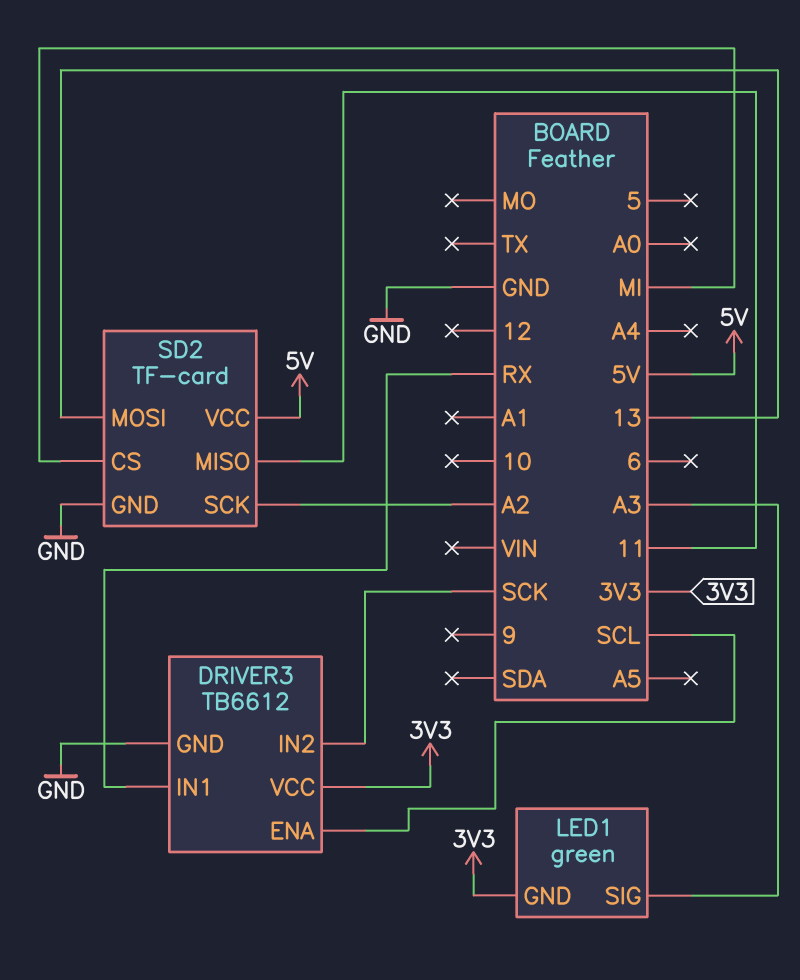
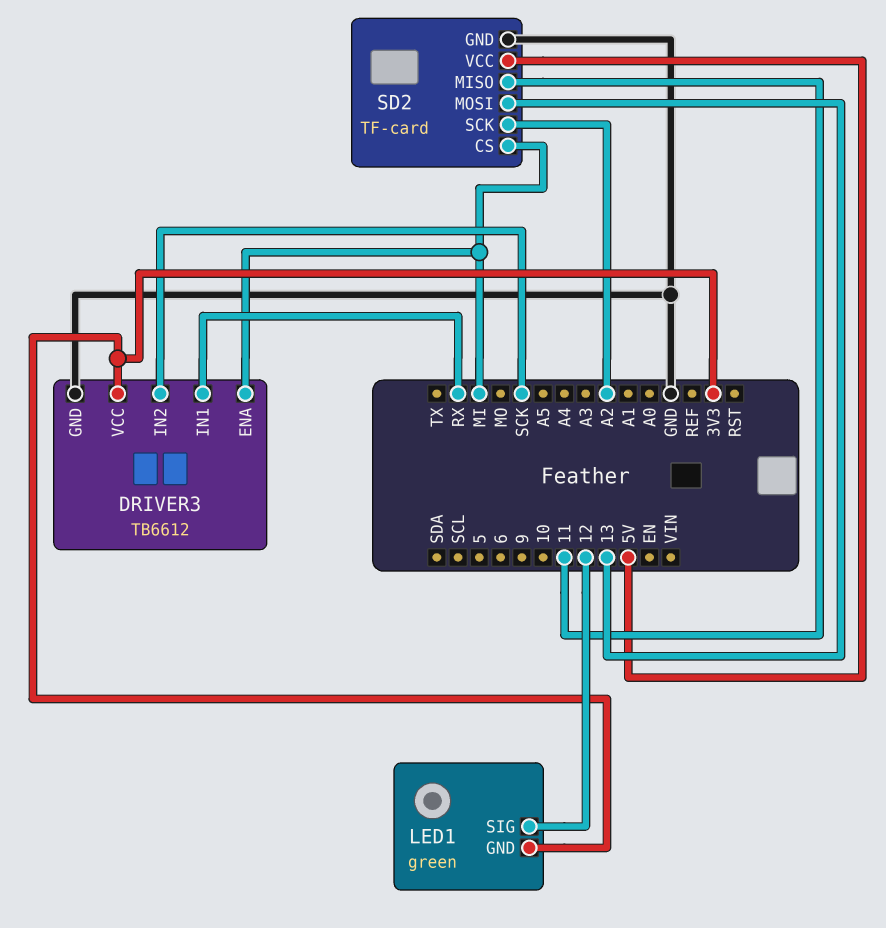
DRIVER3 pin ENA: SCL -> MI
LED1 pin SIG: A3 -> 12

